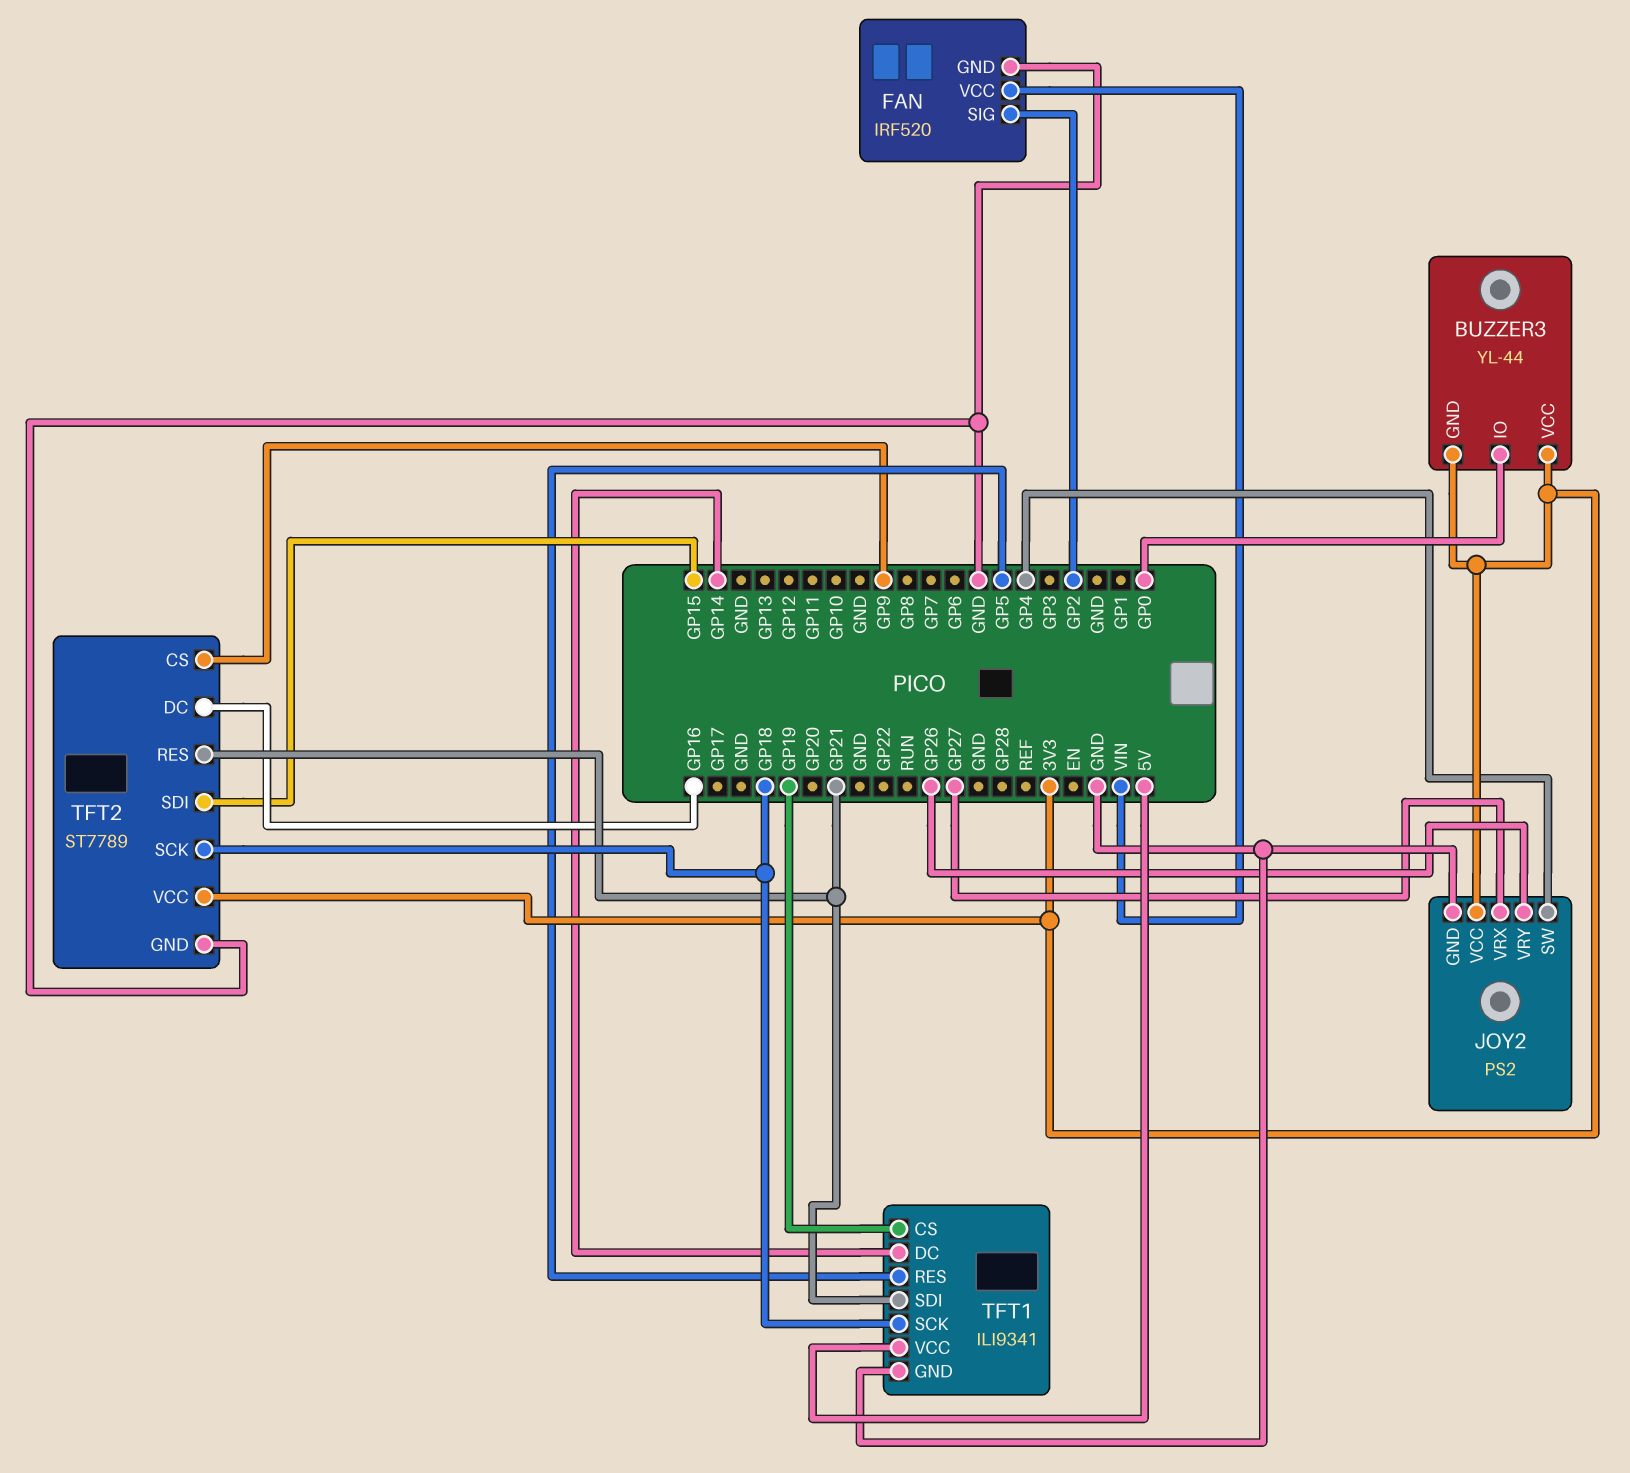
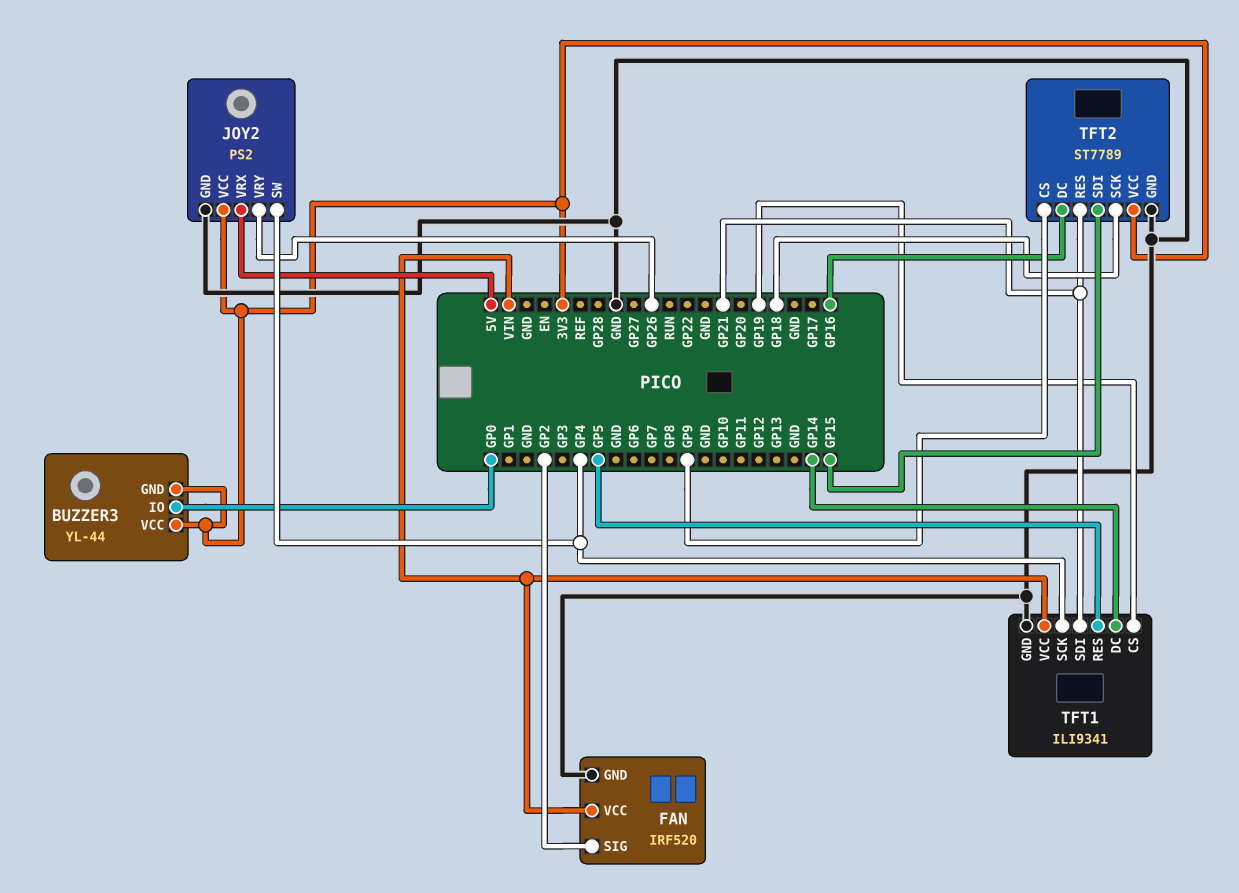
JOY2 pin VRX: GP27 -> 5V
TFT1 pin SCK: GP18 -> GP4
TFT1 pin VCC: 5V -> VIN

